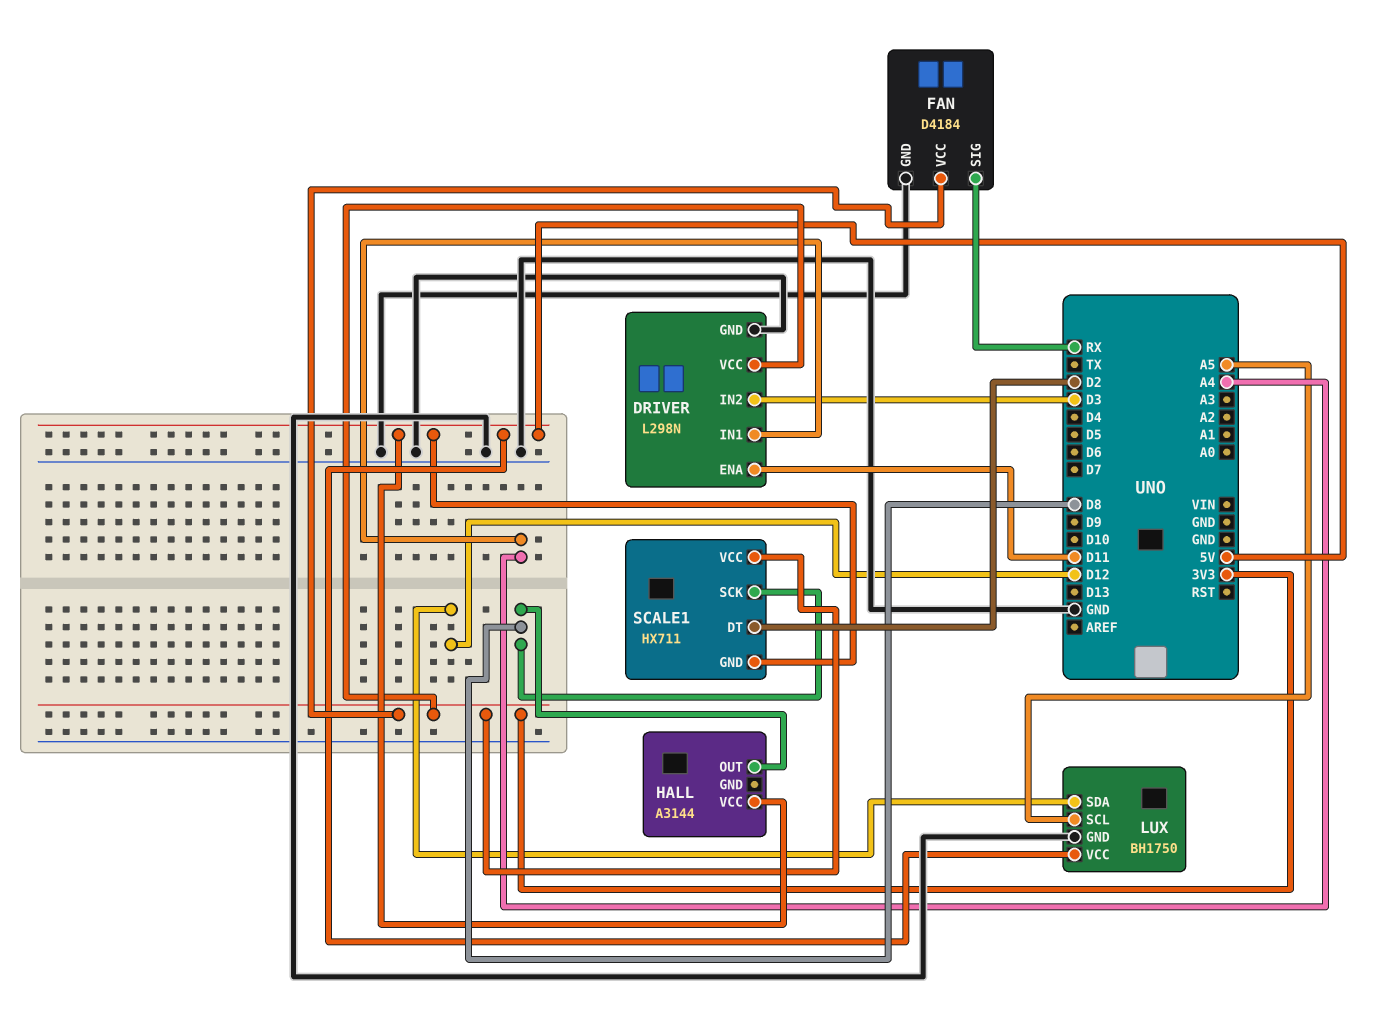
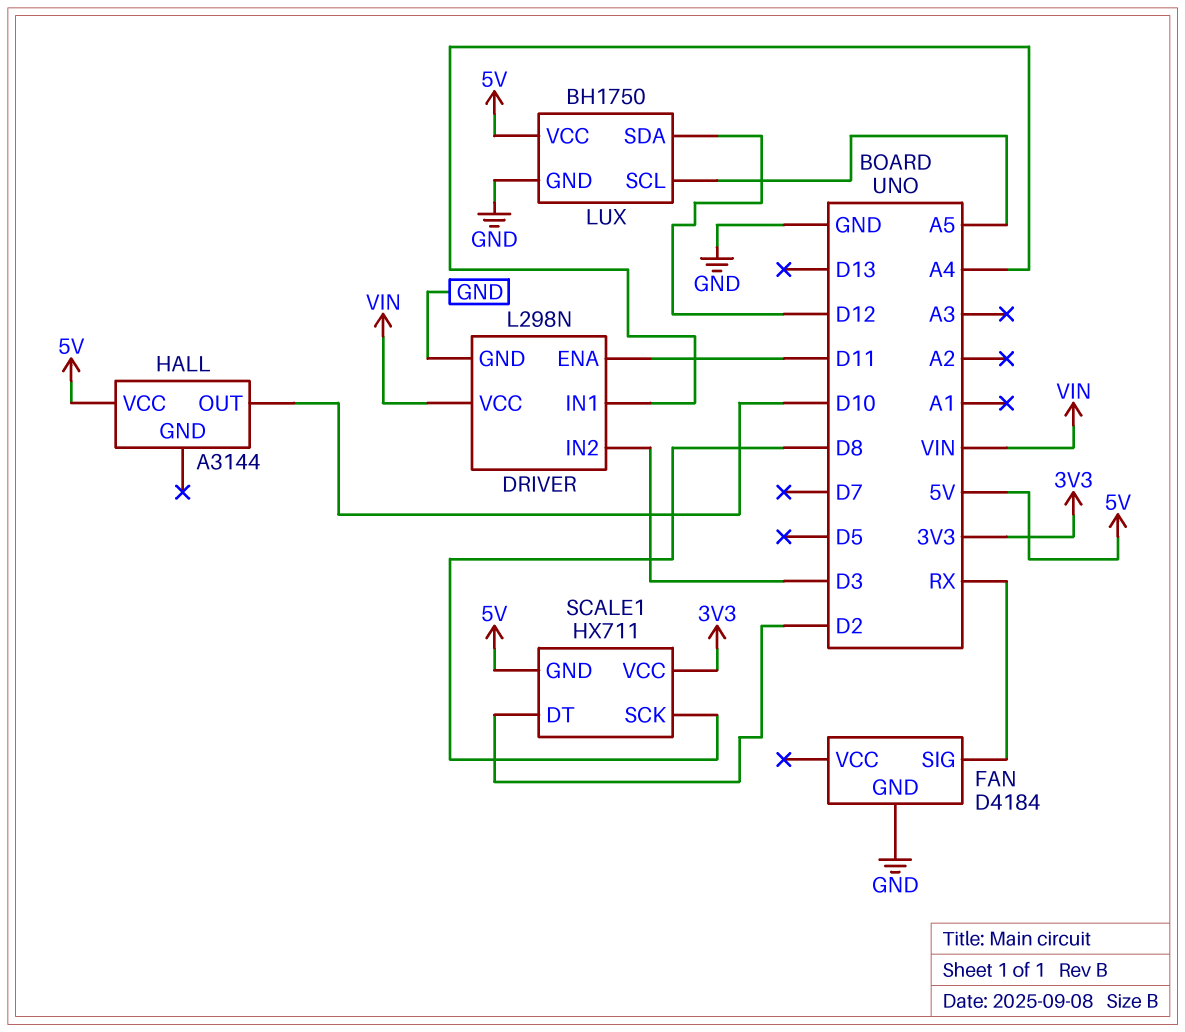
DRIVER pin VCC: 3V3 -> VIN
FAN pin VCC: 3V3 -> none
HALL pin OUT: D8 -> D10

